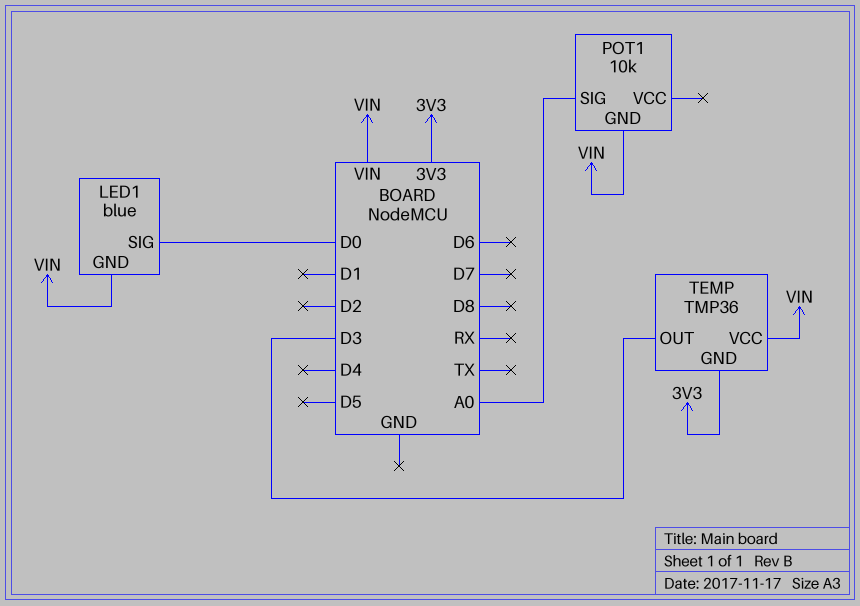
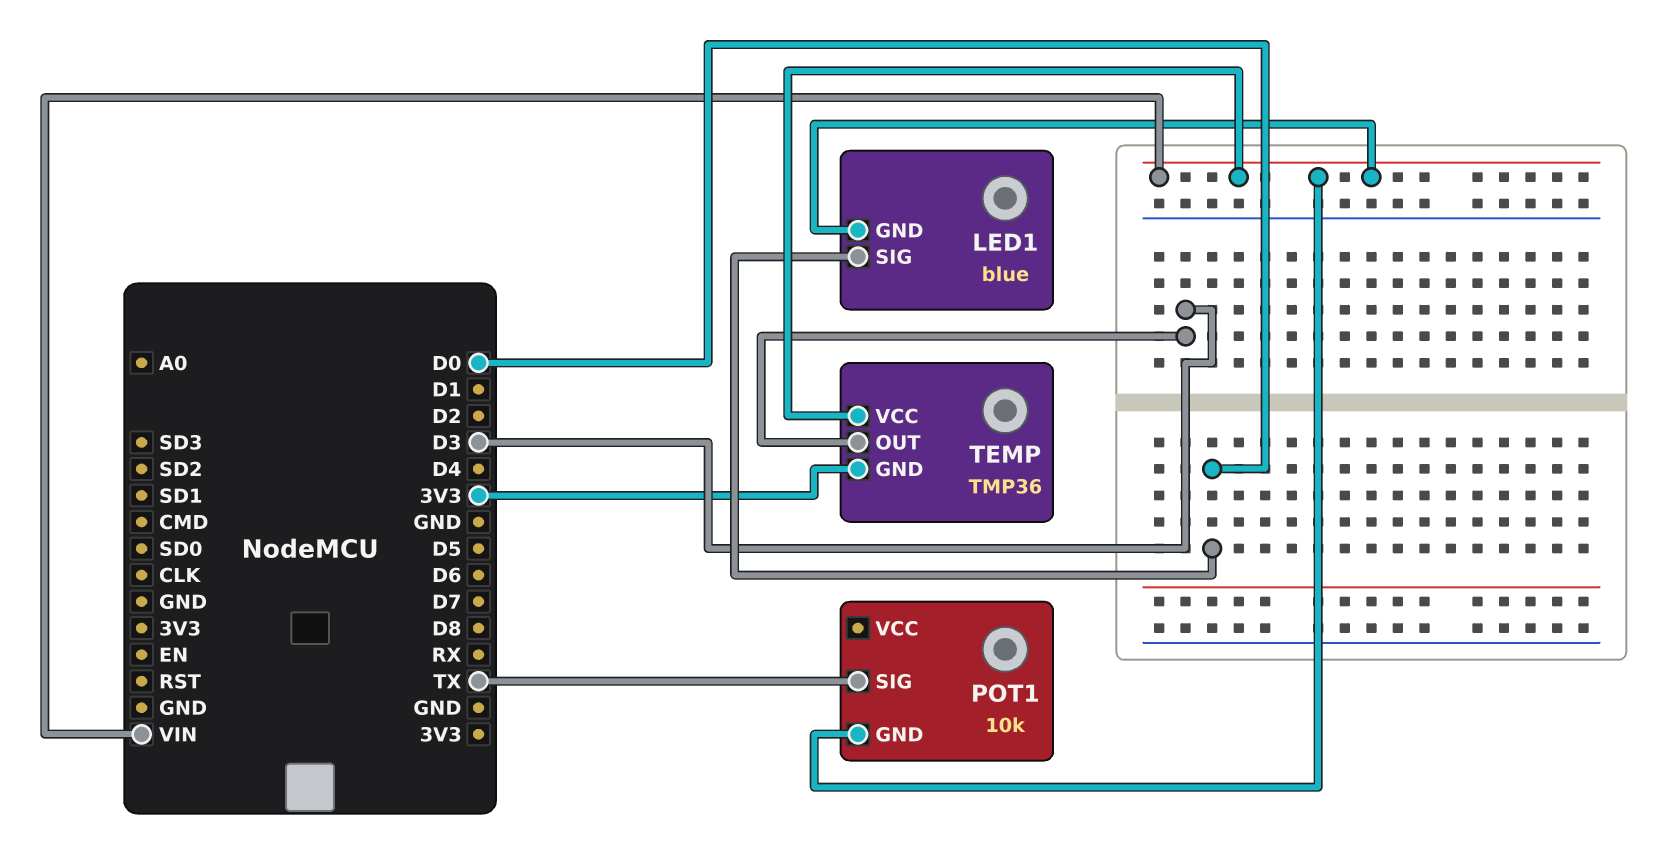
POT1 pin SIG: A0 -> TX

